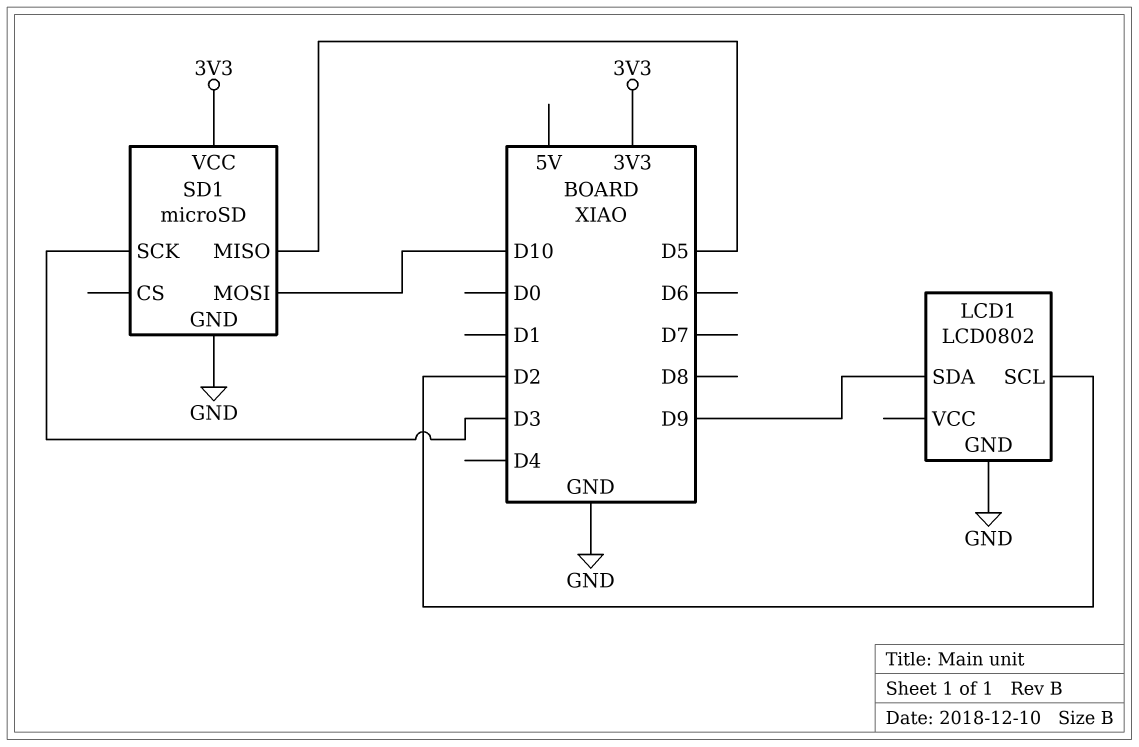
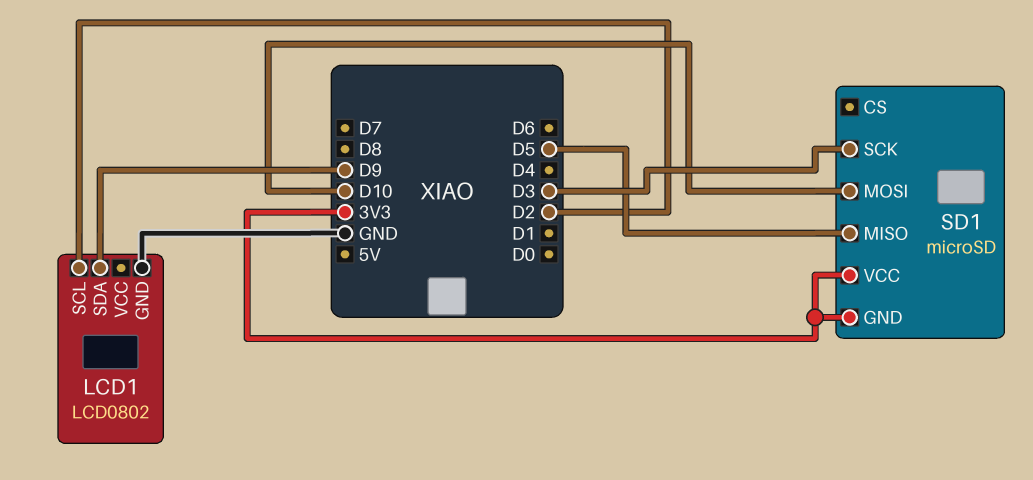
SD1 pin GND: GND -> 3V3

